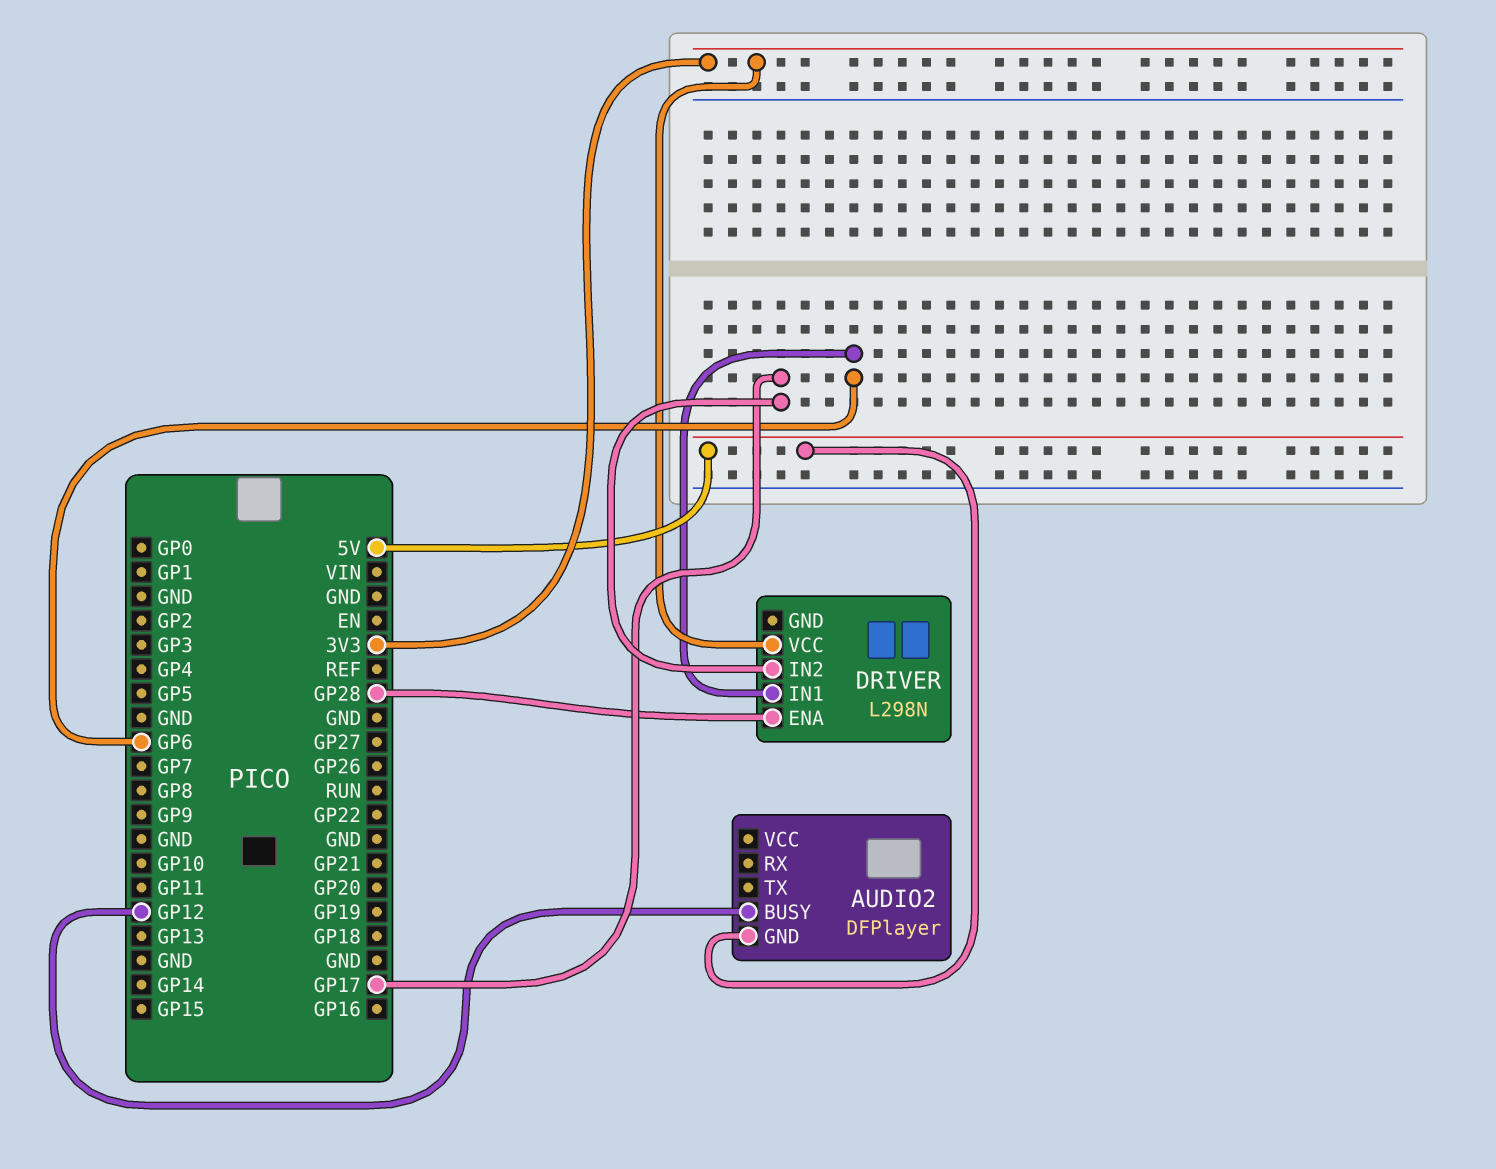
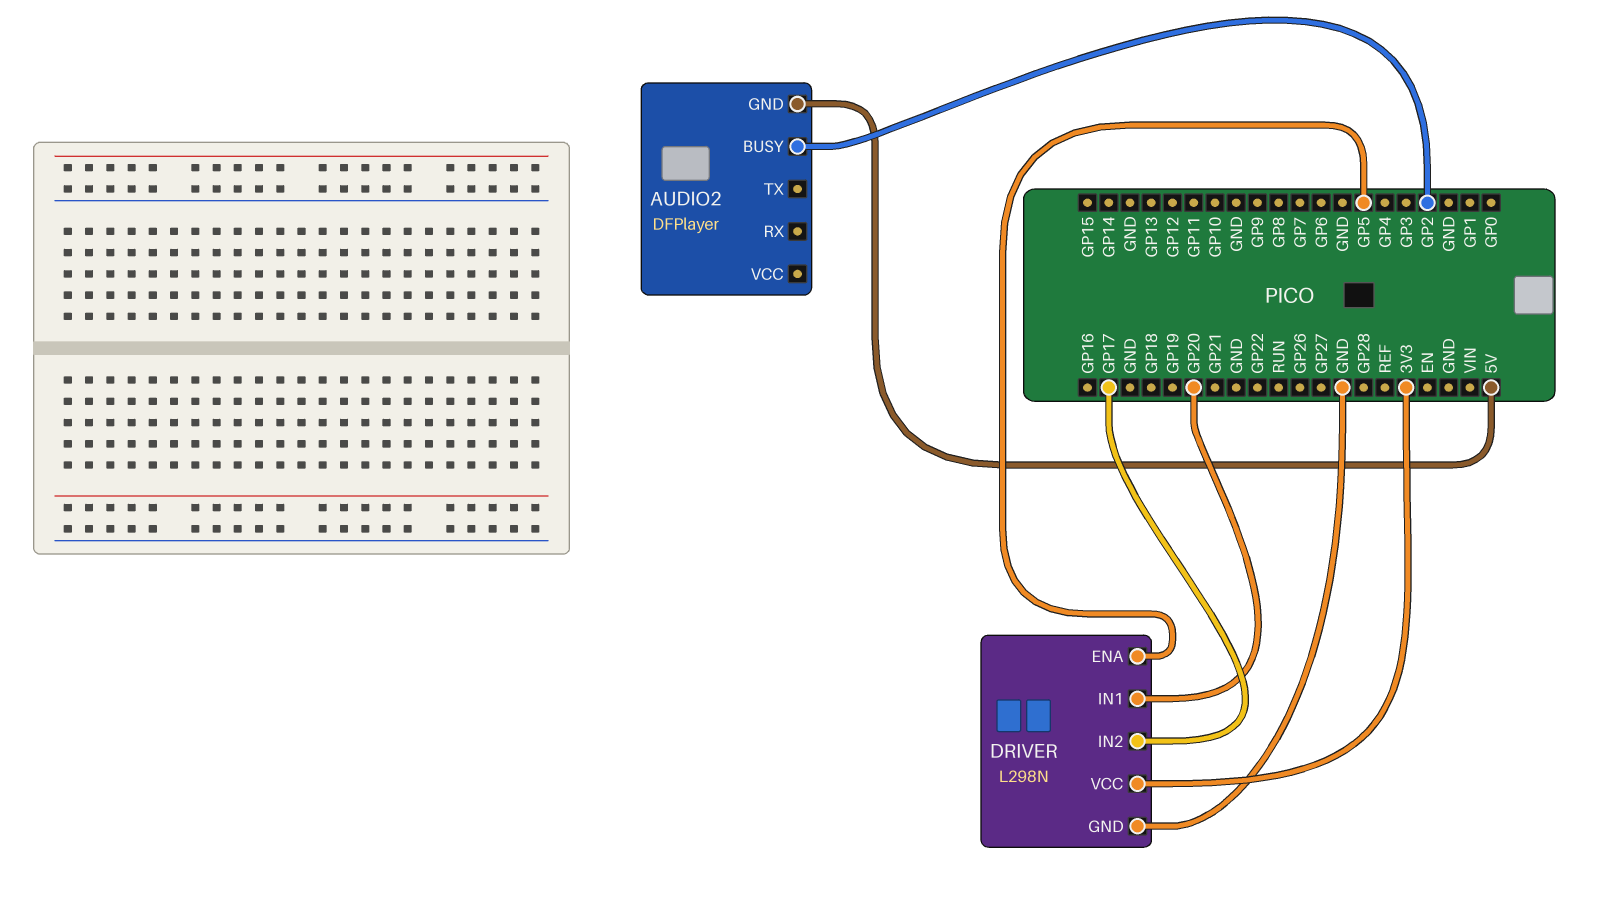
AUDIO2 pin BUSY: GP12 -> GP2
DRIVER pin ENA: GP28 -> GP5
DRIVER pin GND: none -> GND
DRIVER pin IN1: GP6 -> GP20

